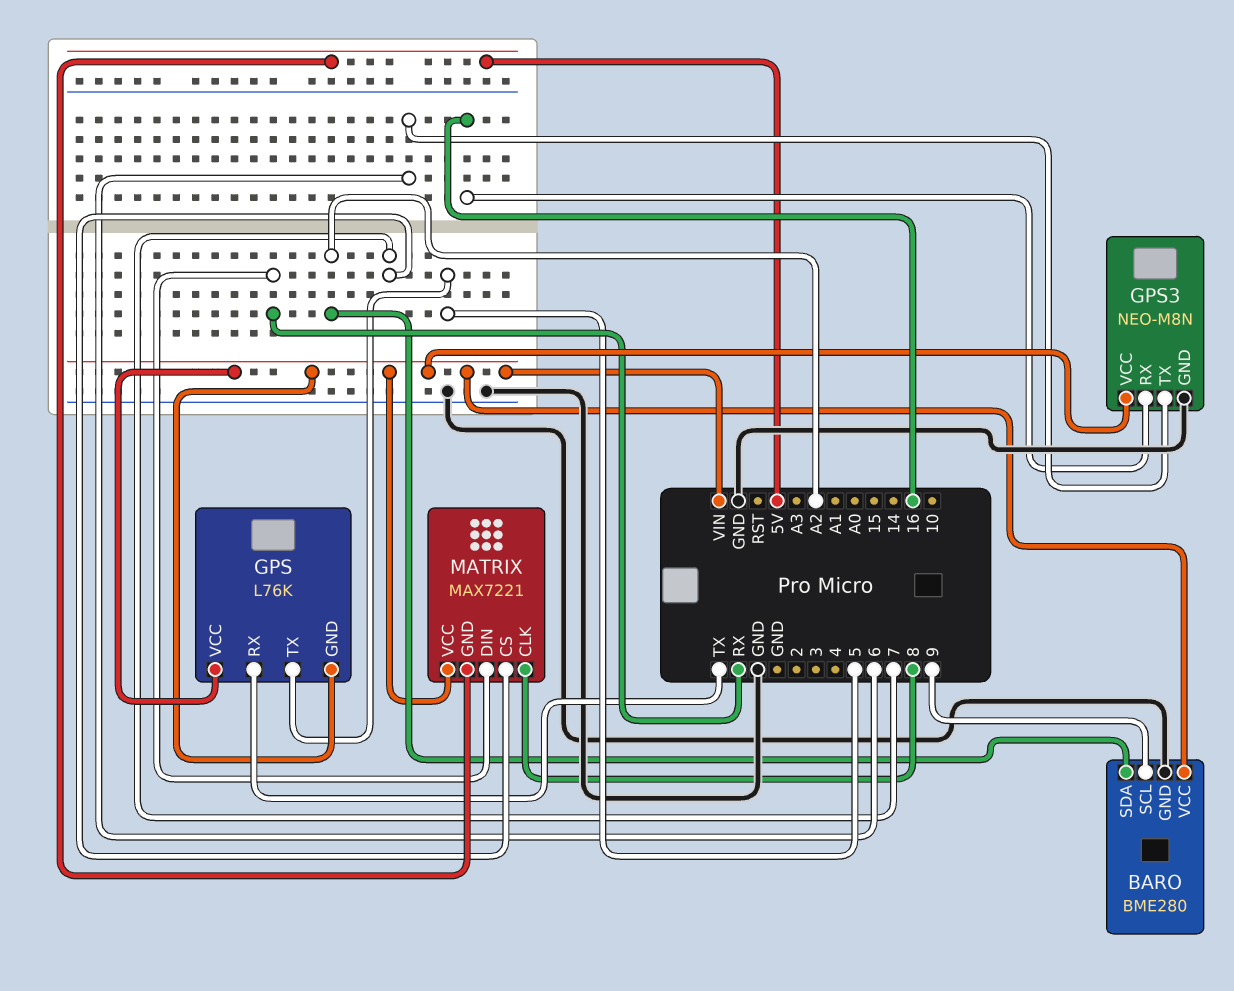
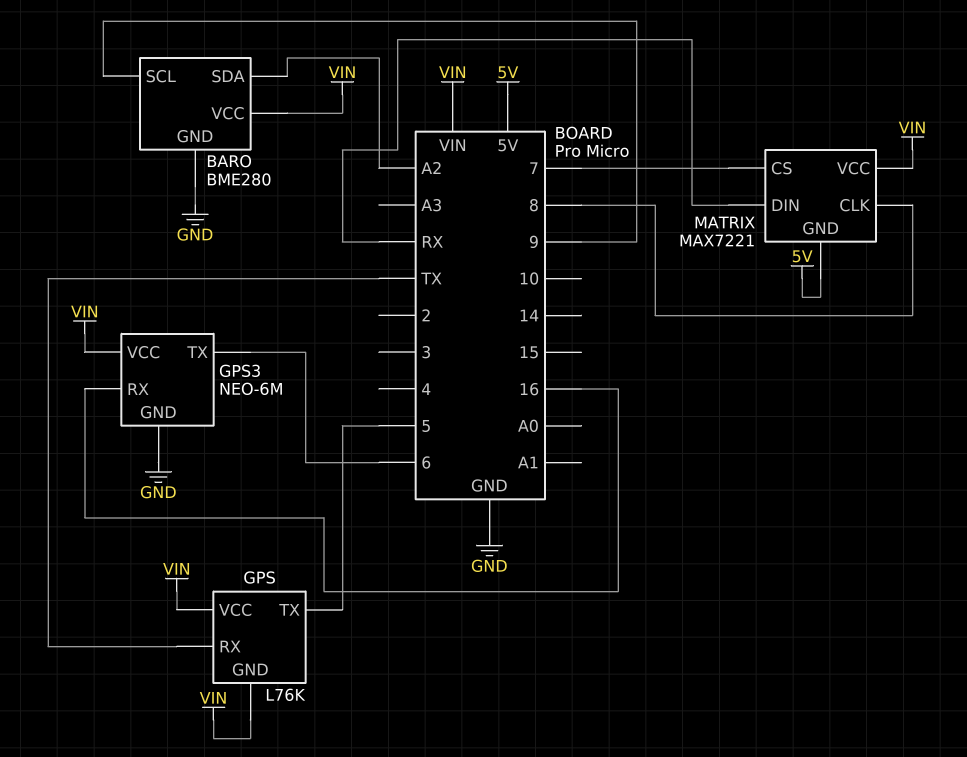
GPS3: NEO-M8N -> NEO-6M

